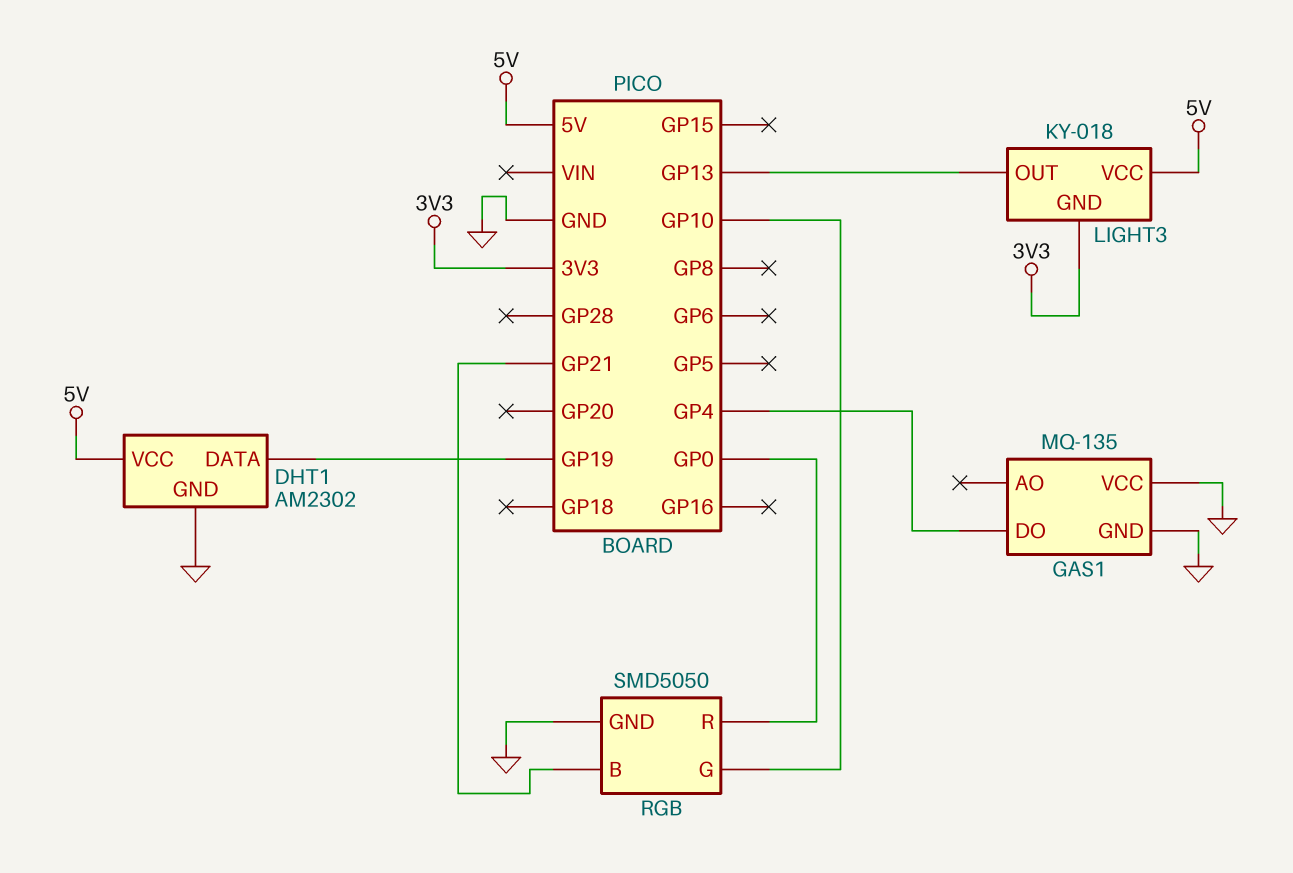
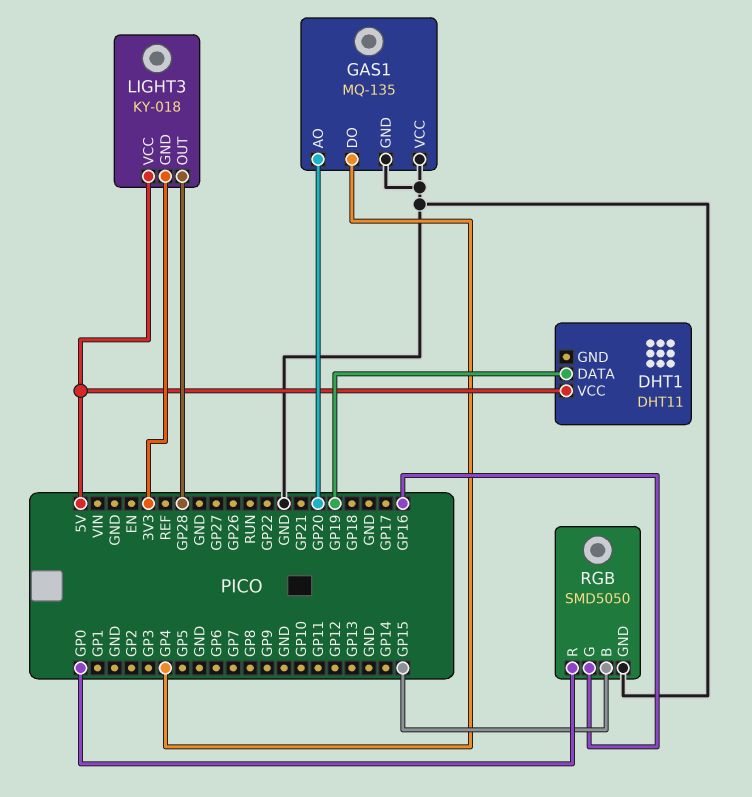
DHT1: AM2302 -> DHT11
DHT1 pin GND: GND -> none
GAS1 pin AO: none -> GP20
LIGHT3 pin OUT: GP13 -> GP28
RGB pin B: GP21 -> GP15
RGB pin G: GP10 -> GP16

